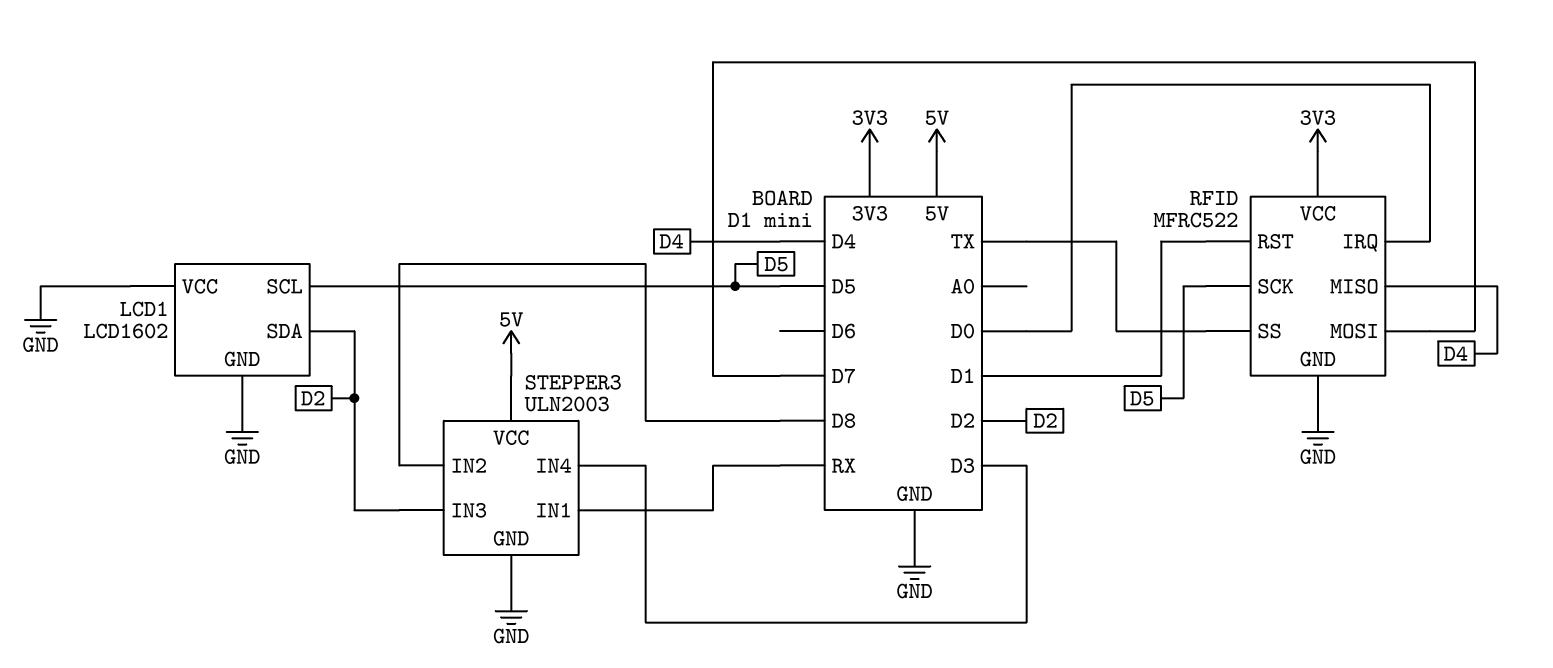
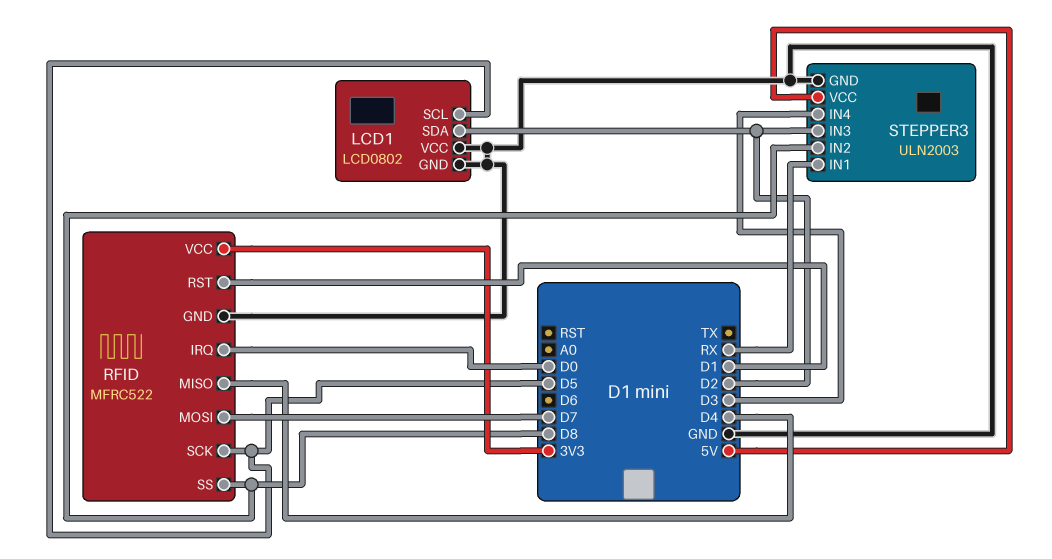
LCD1: LCD1602 -> LCD0802
RFID pin SS: TX -> D8

